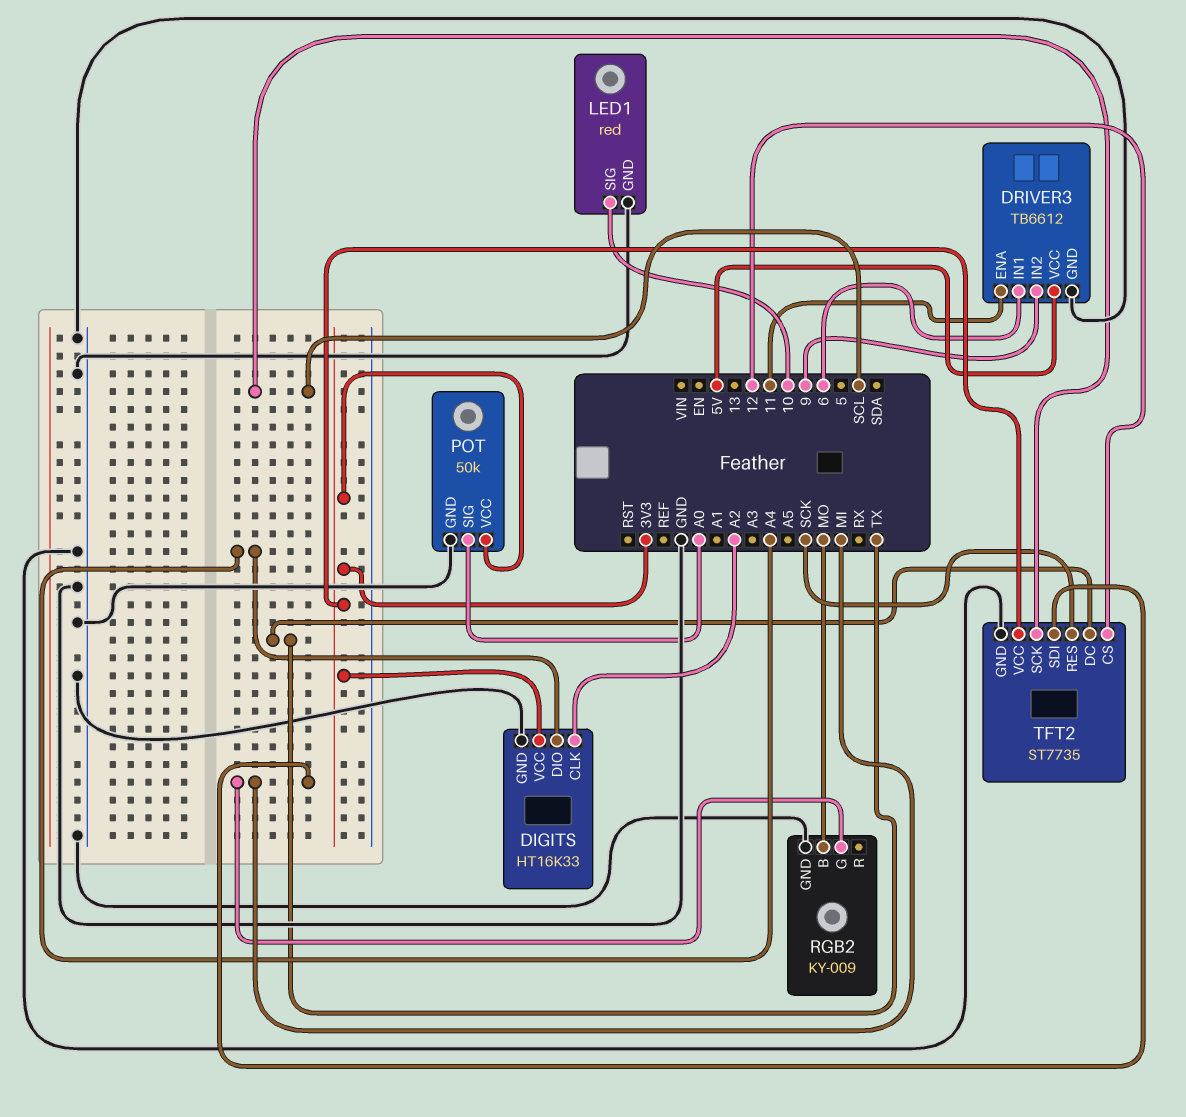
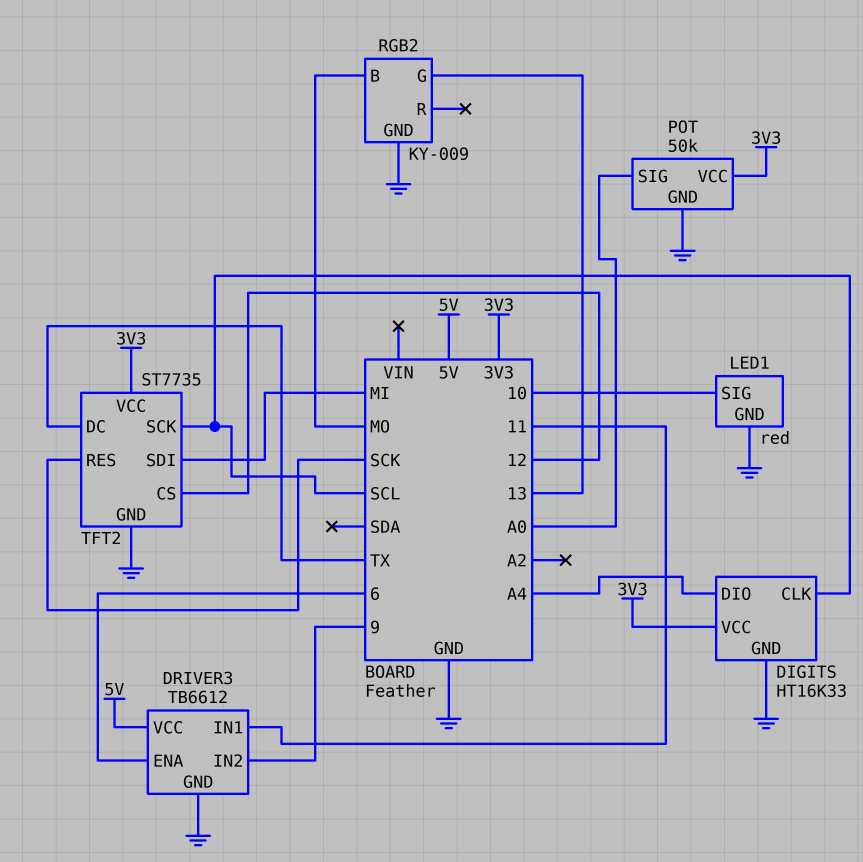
DIGITS pin CLK: A2 -> SCL
DRIVER3 pin ENA: 11 -> 6
DRIVER3 pin IN1: 6 -> 11
RGB2 pin G: MI -> 13

